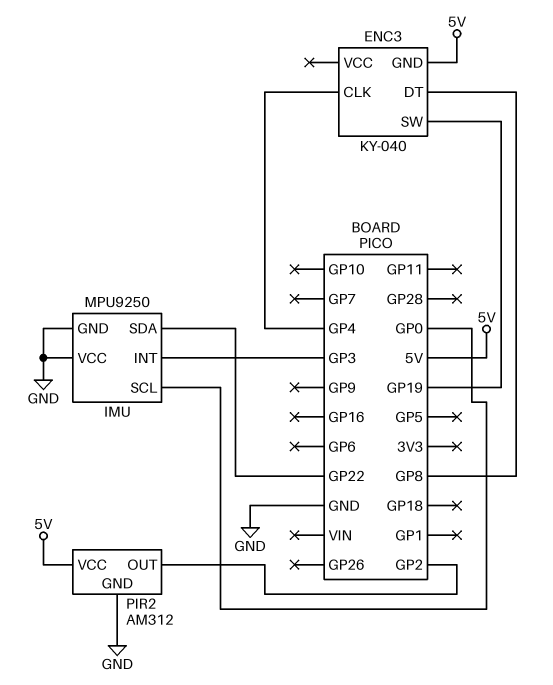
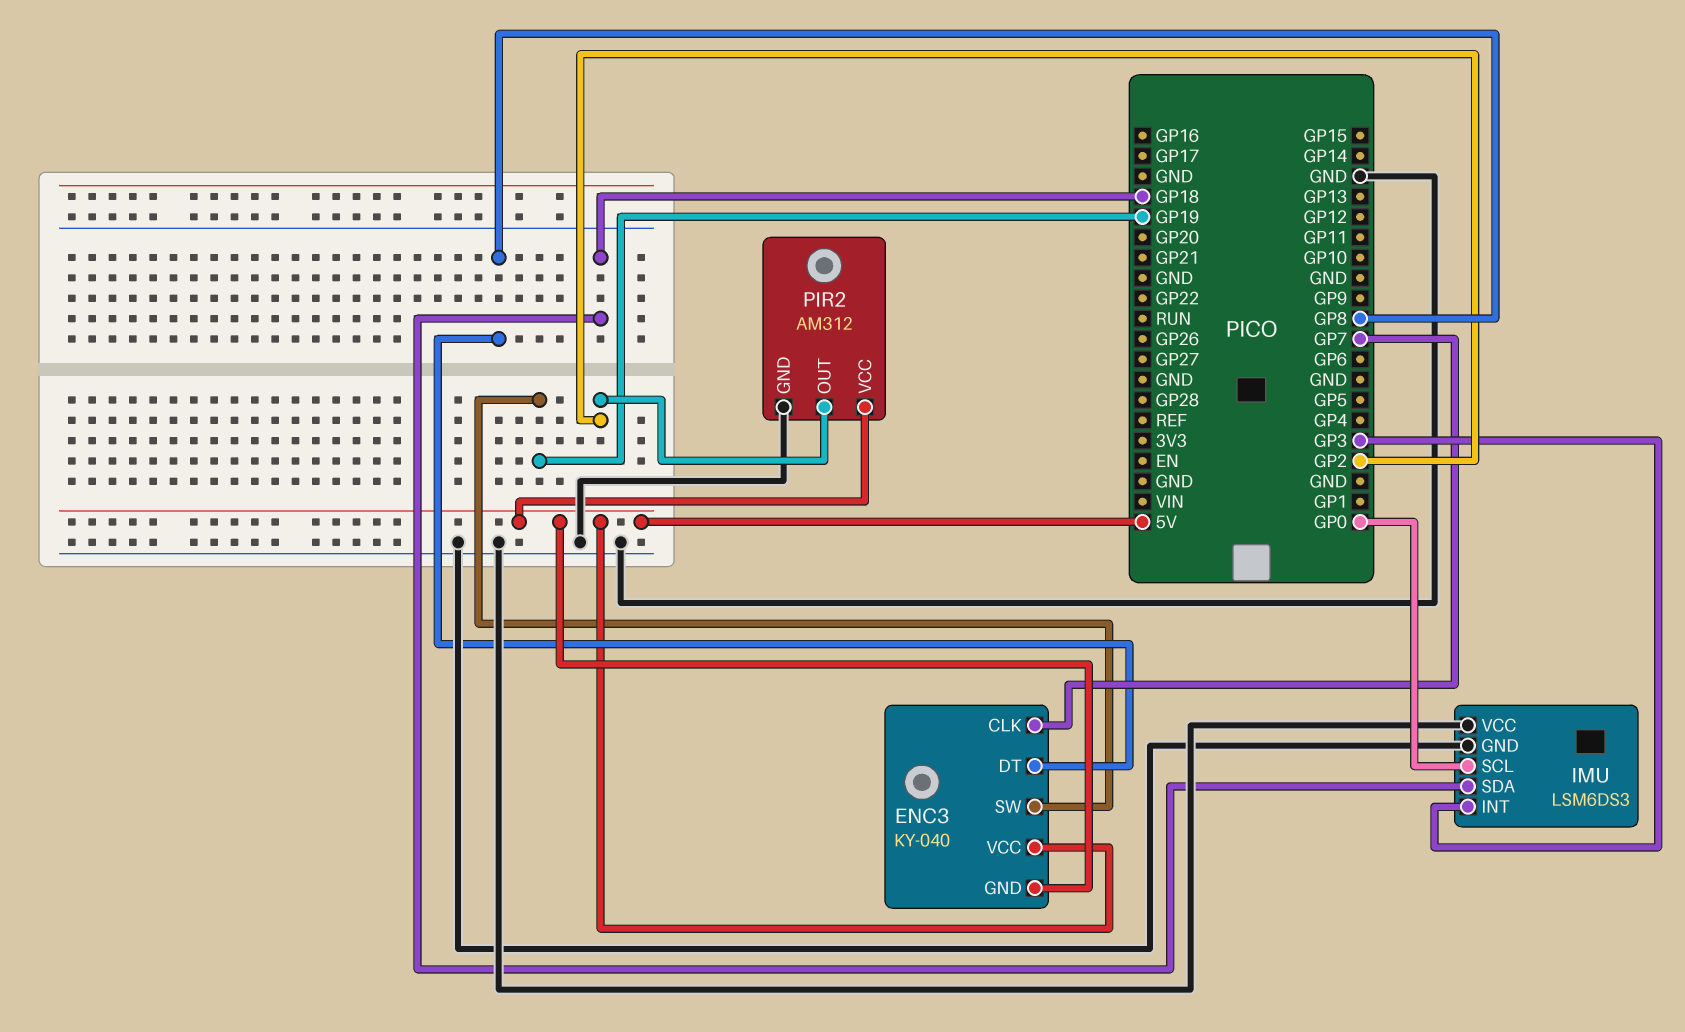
ENC3 pin CLK: GP4 -> GP7
ENC3 pin VCC: none -> 5V
IMU: MPU9250 -> LSM6DS3
IMU pin SDA: GP22 -> GP18

